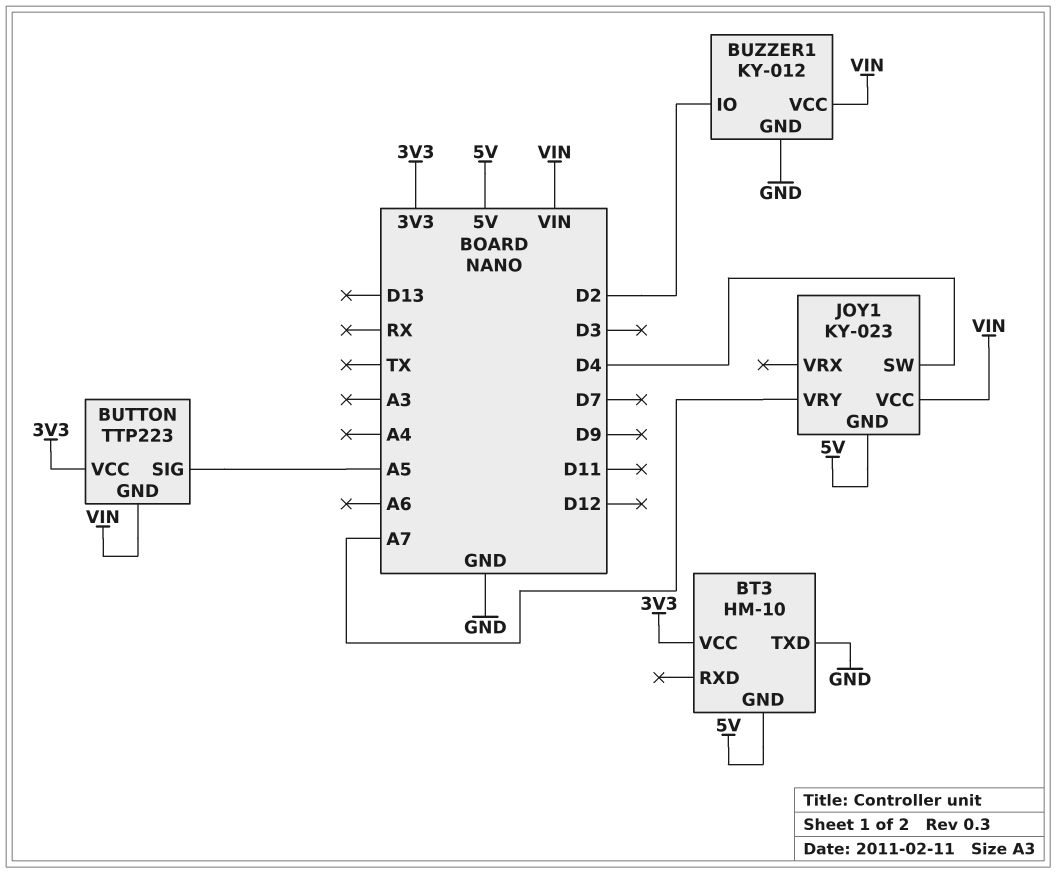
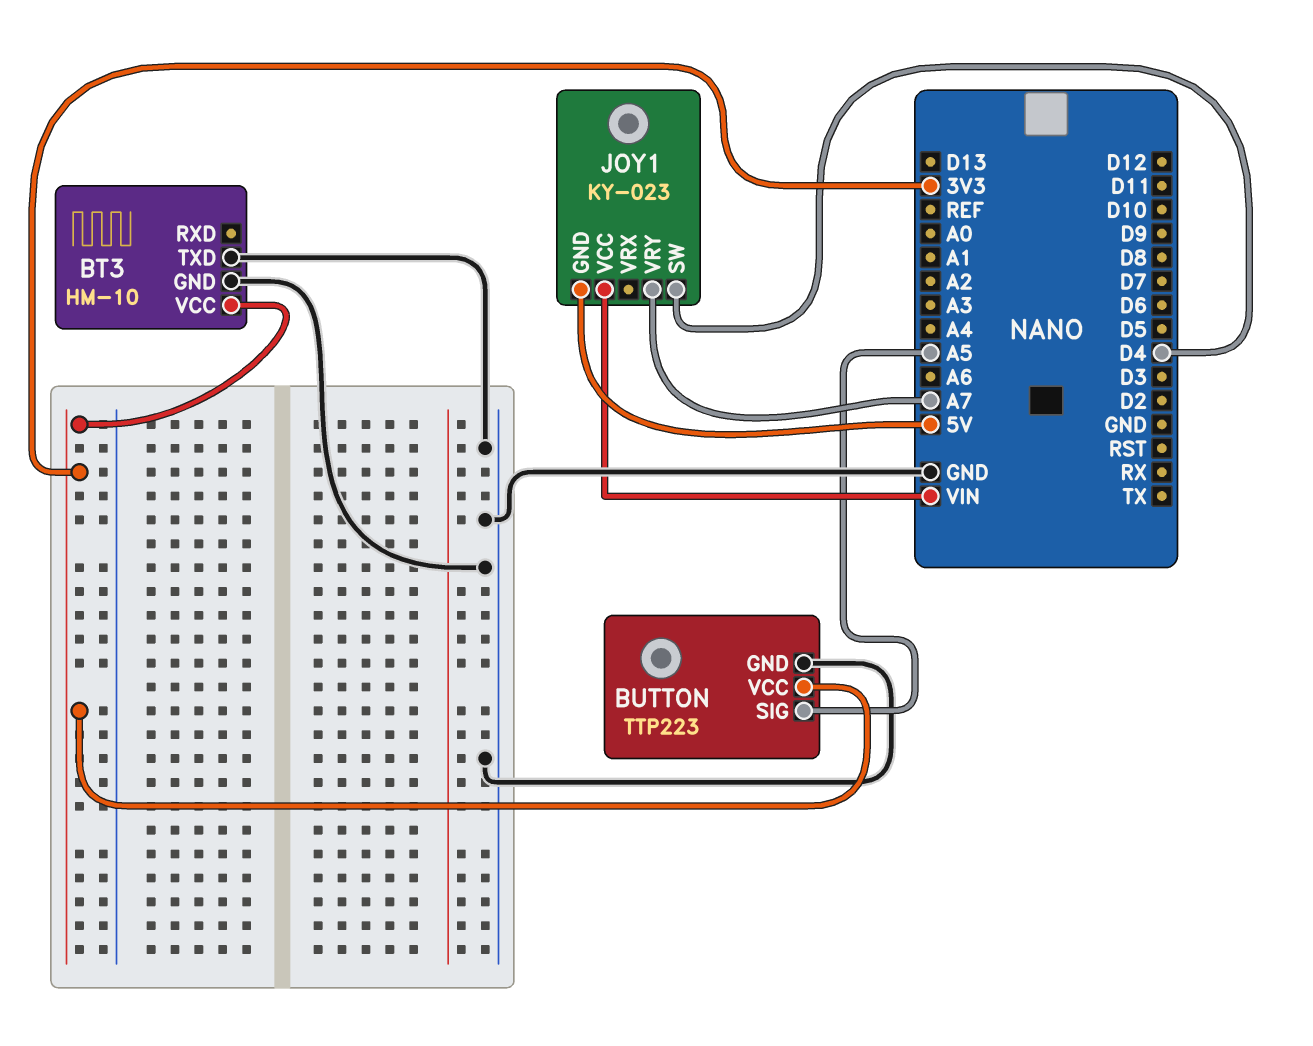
BT3 pin GND: 5V -> GND
BUTTON pin GND: VIN -> GND
BUZZER1: KY-012 -> none
BUZZER1 pin GND: GND -> none
BUZZER1 pin IO: D2 -> none
BUZZER1 pin VCC: VIN -> none

